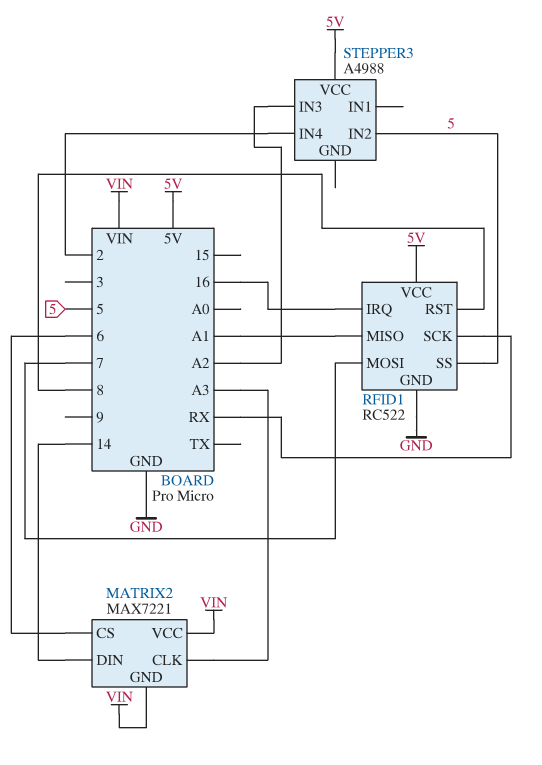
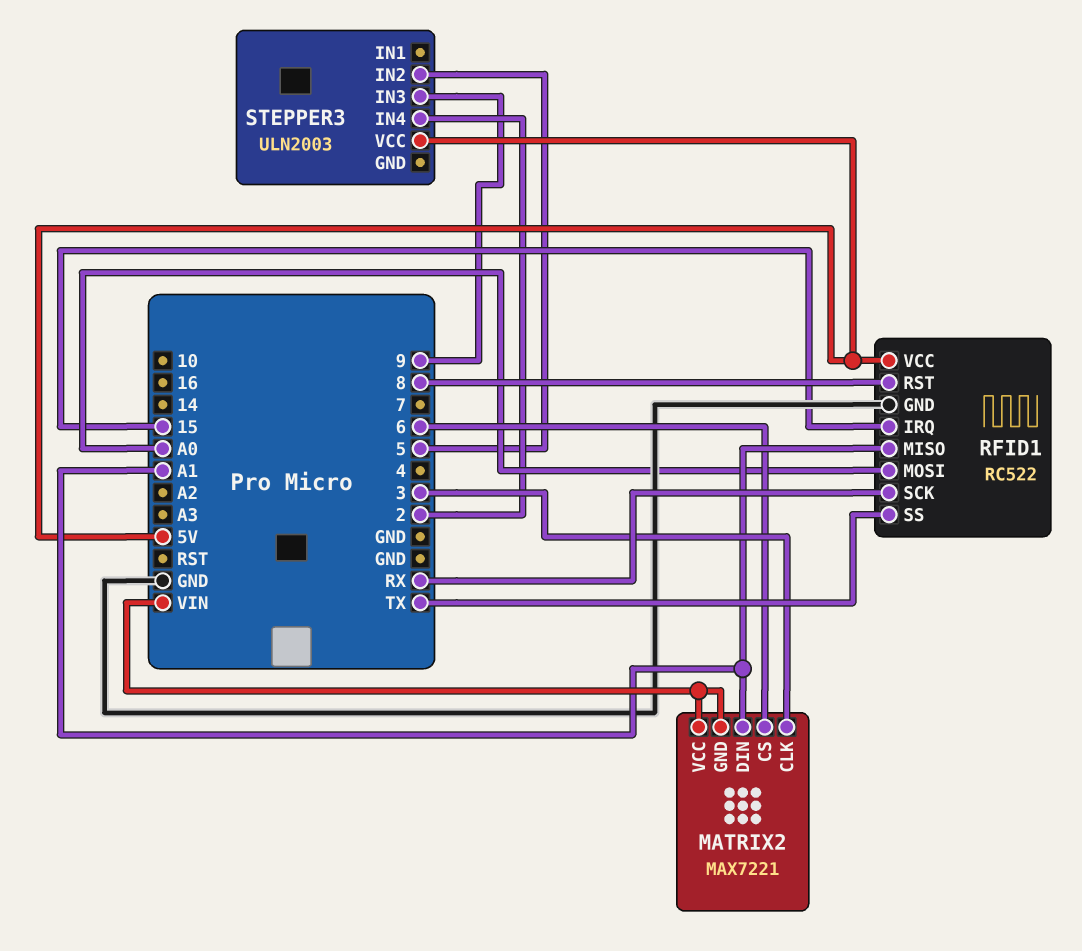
MATRIX2 pin CLK: A3 -> 3
MATRIX2 pin DIN: 14 -> A1
RFID1 pin IRQ: 16 -> 15
RFID1 pin MOSI: 7 -> A0
RFID1 pin SS: 5 -> TX
STEPPER3: A4988 -> ULN2003
STEPPER3 pin IN3: A2 -> 9

